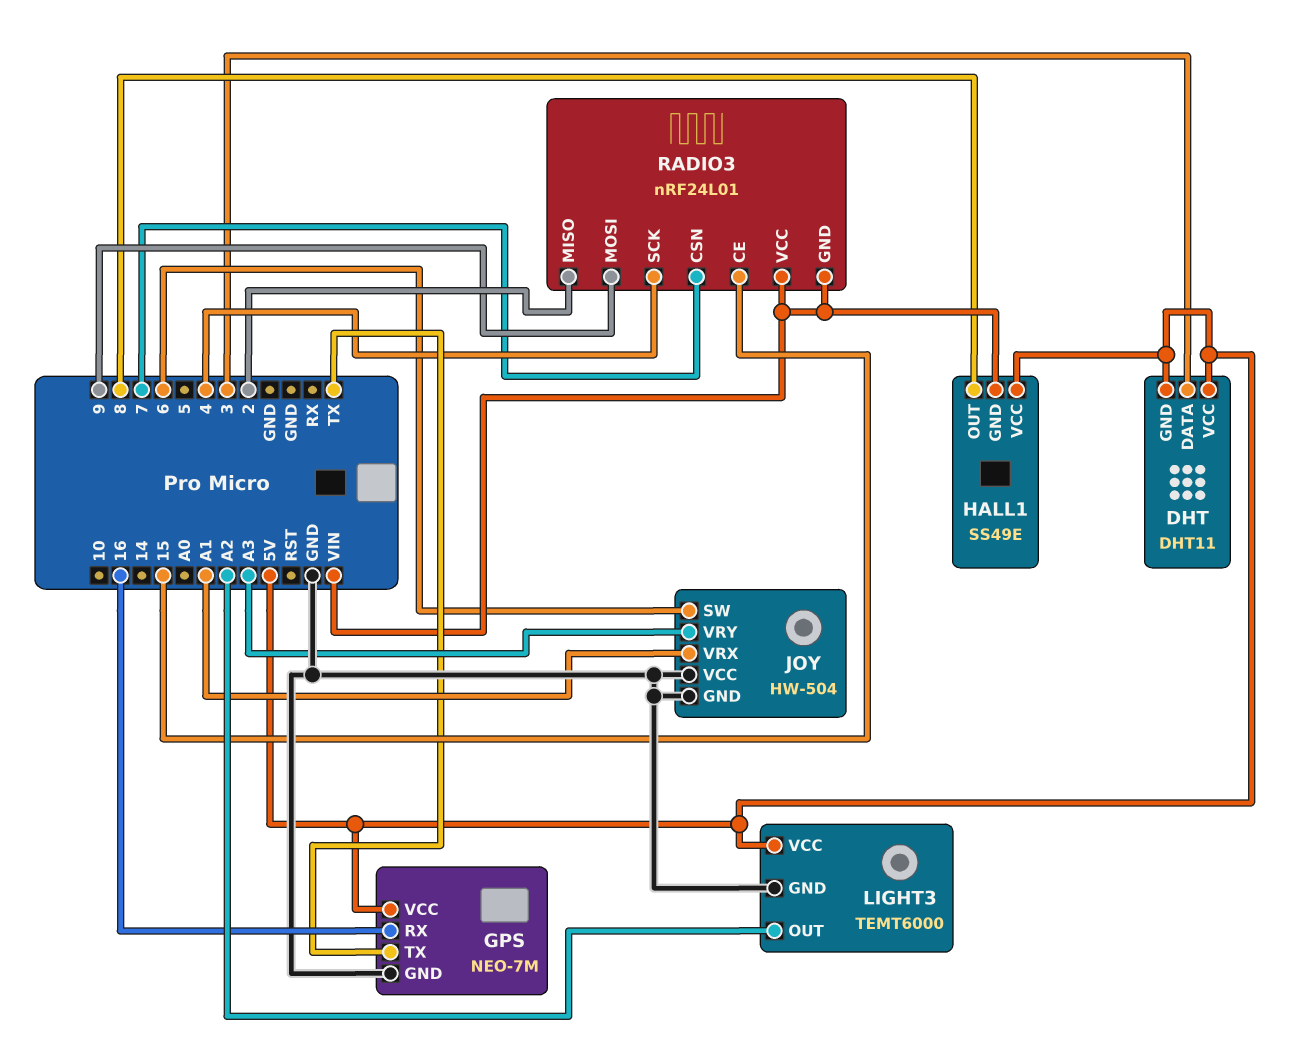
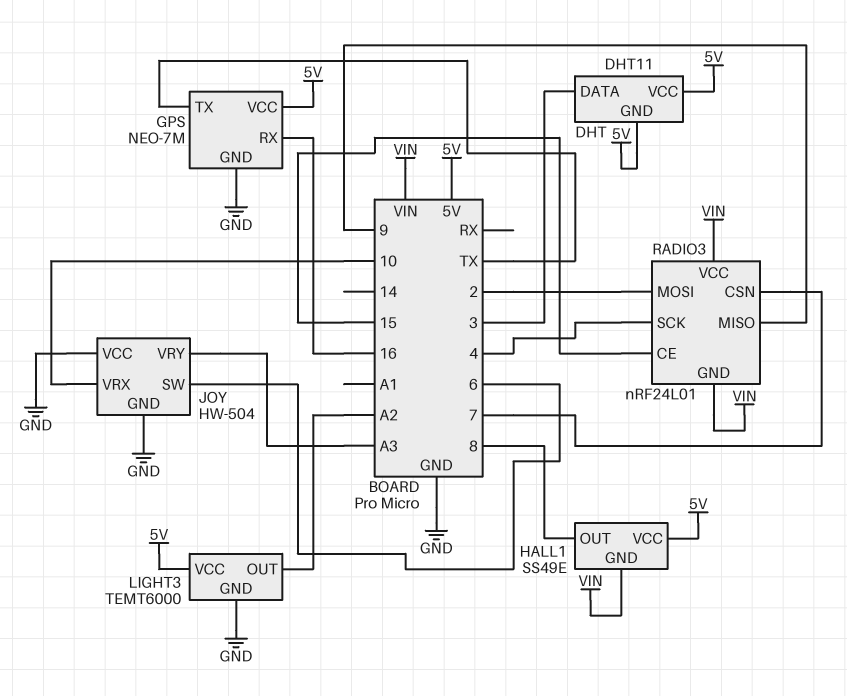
JOY pin VRX: A1 -> 10
RADIO3 pin MISO: 2 -> 9
RADIO3 pin MOSI: 9 -> 2

